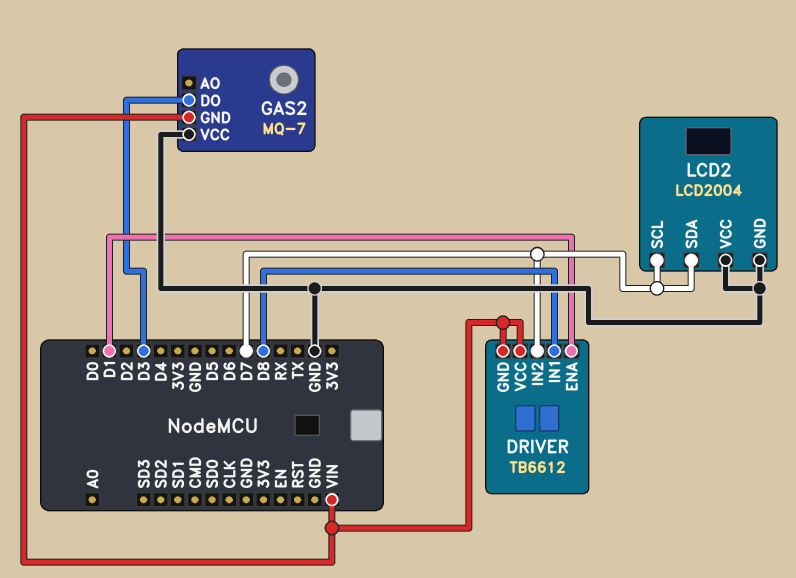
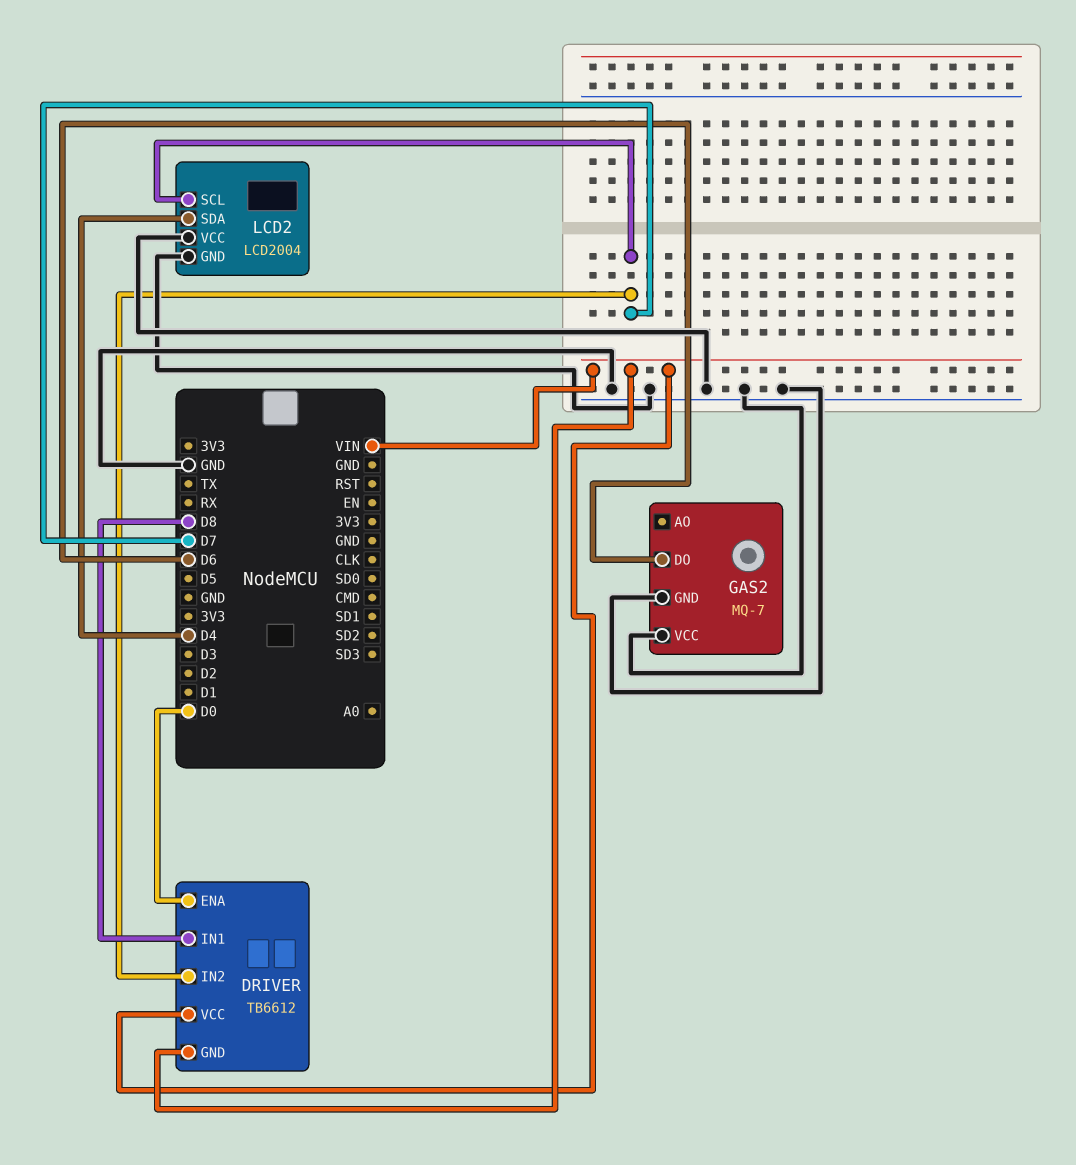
DRIVER pin ENA: D1 -> D0
GAS2 pin DO: D3 -> D6
GAS2 pin GND: VIN -> GND
LCD2 pin SDA: D7 -> D4

